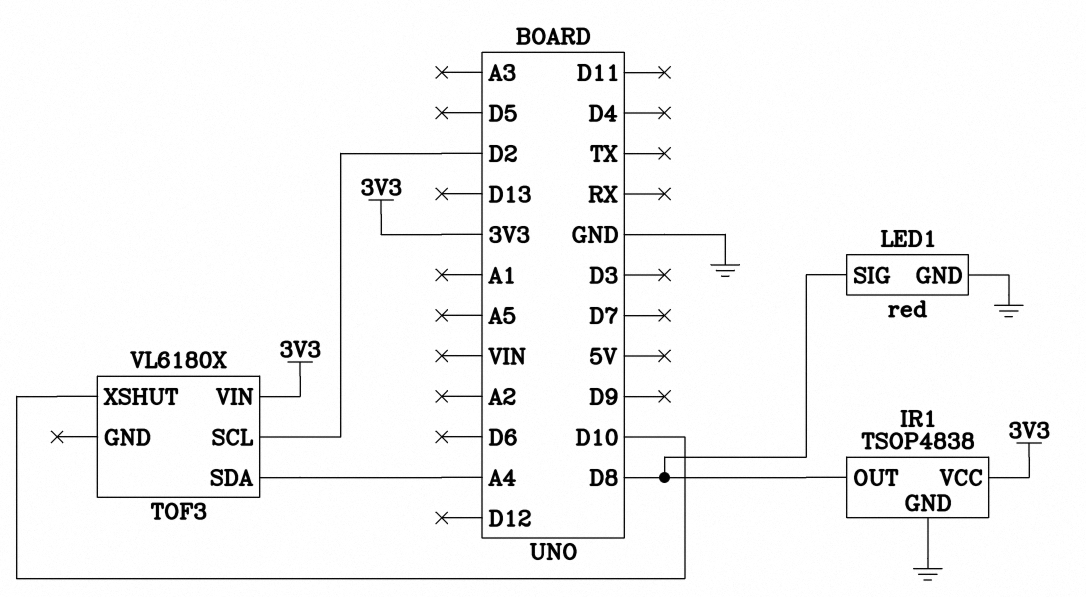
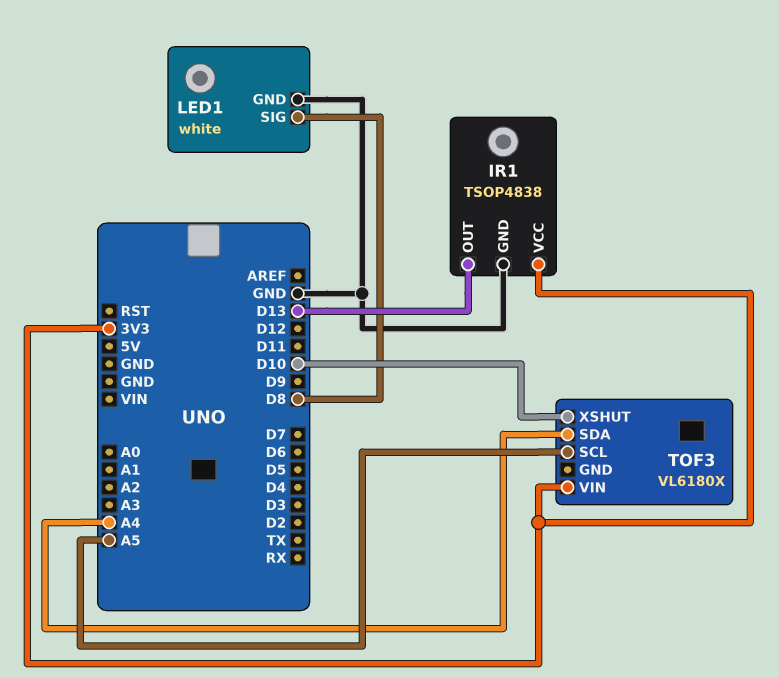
IR1 pin OUT: D8 -> D13
LED1: red -> white
TOF3 pin SCL: D2 -> A5

